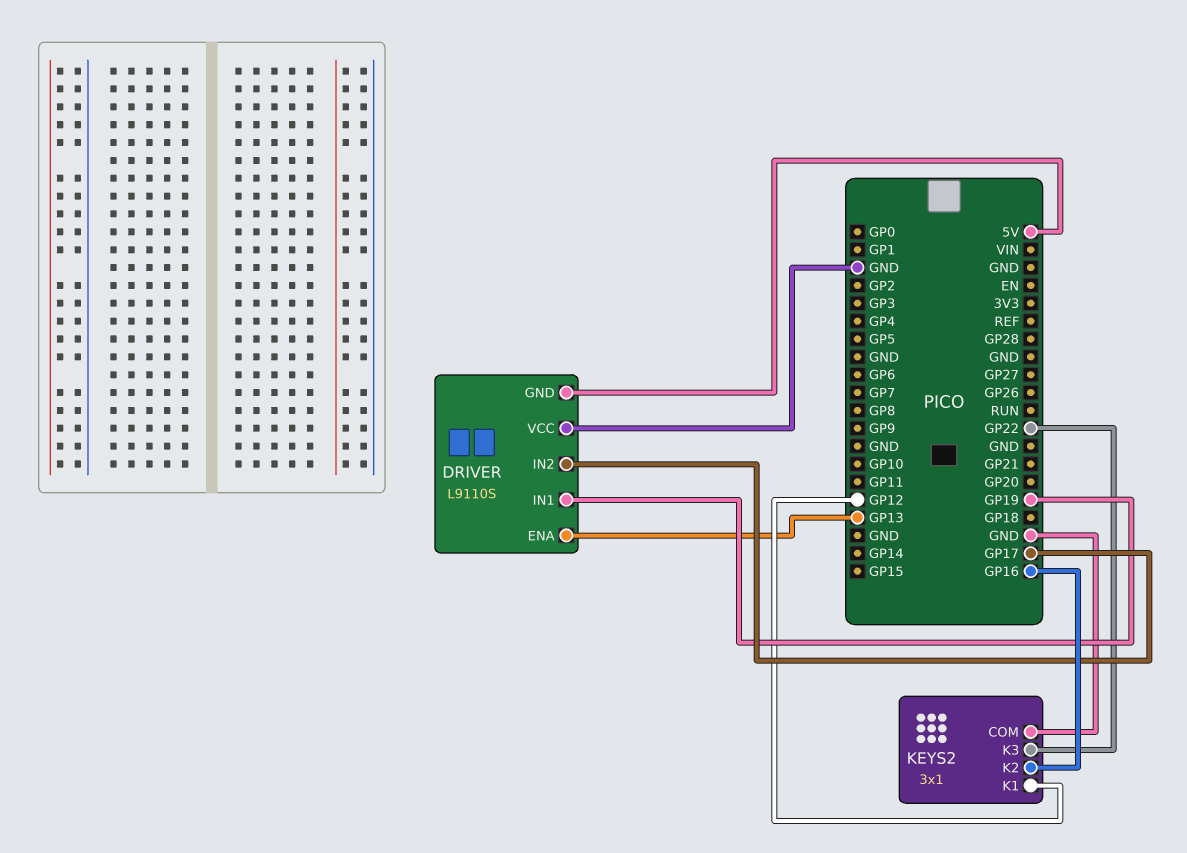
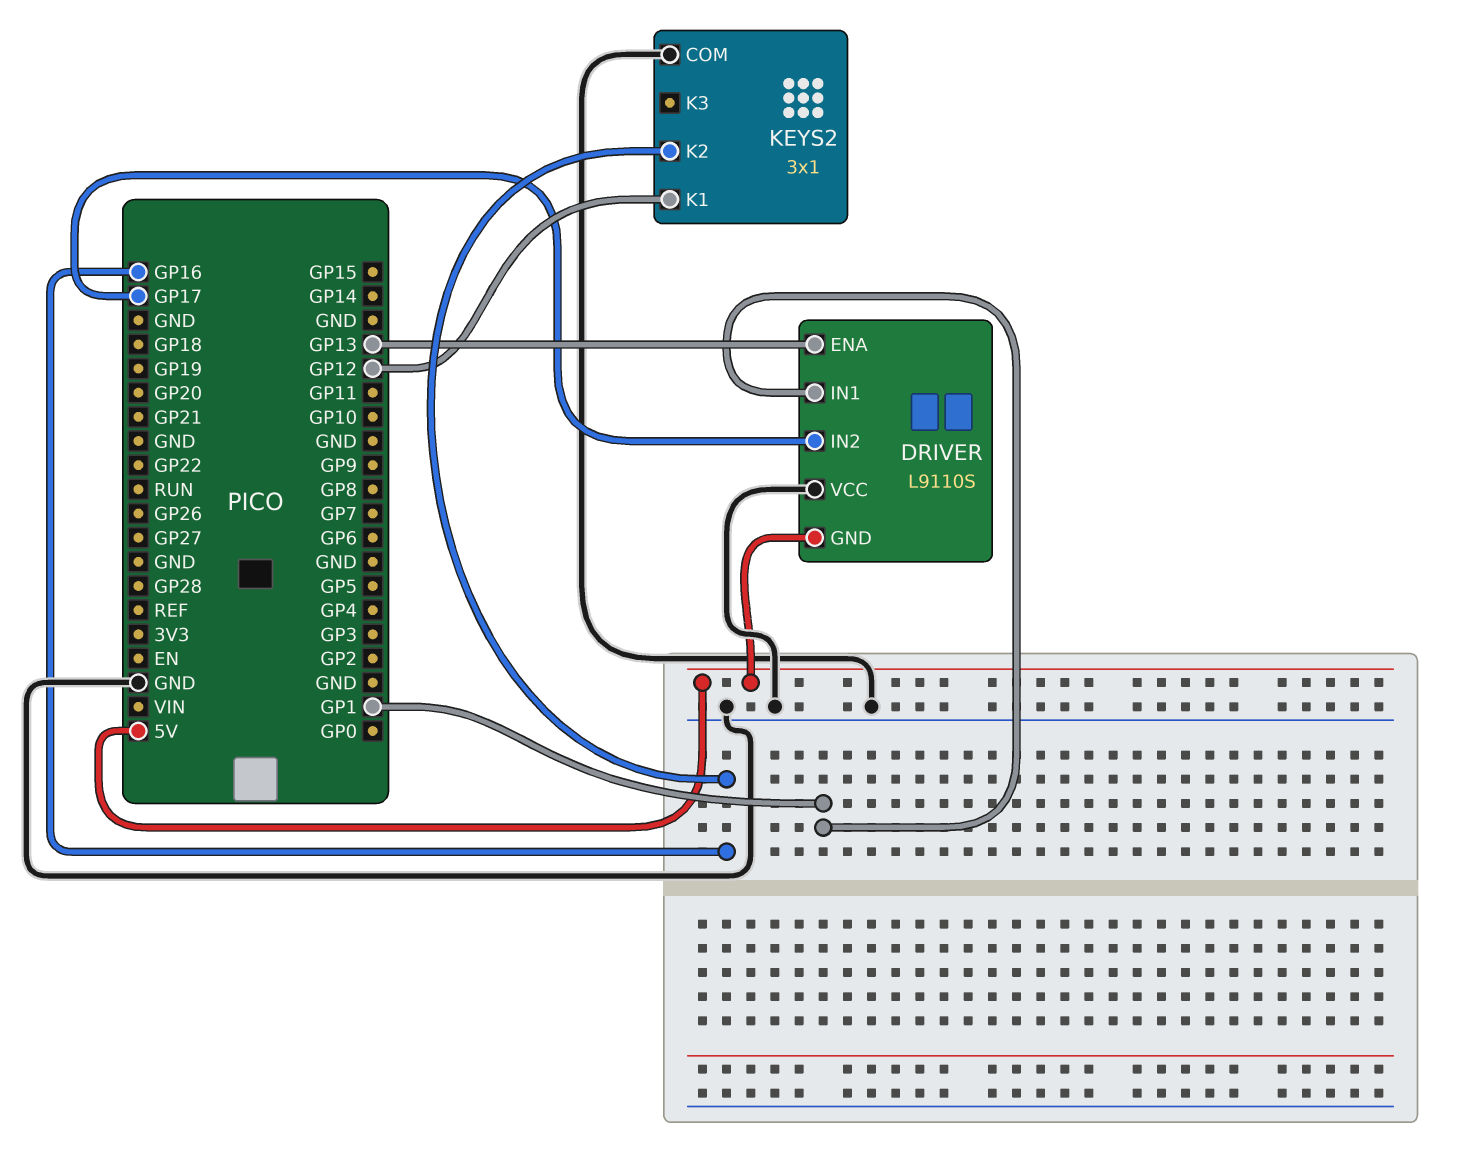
DRIVER pin IN1: GP19 -> GP1
KEYS2 pin K3: GP22 -> none

